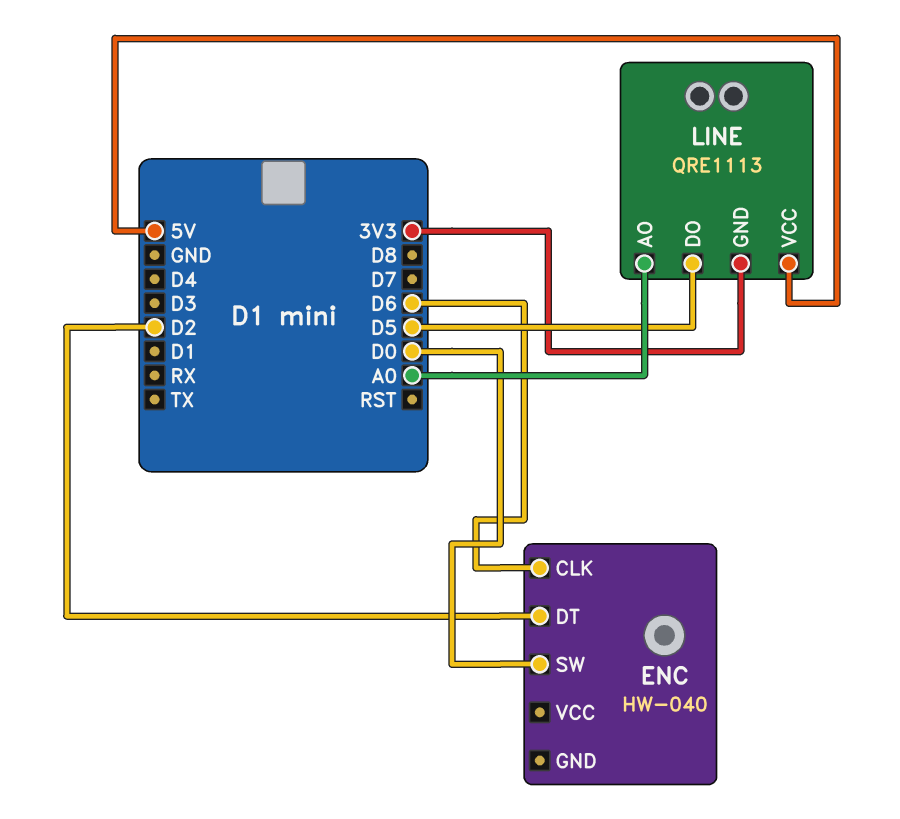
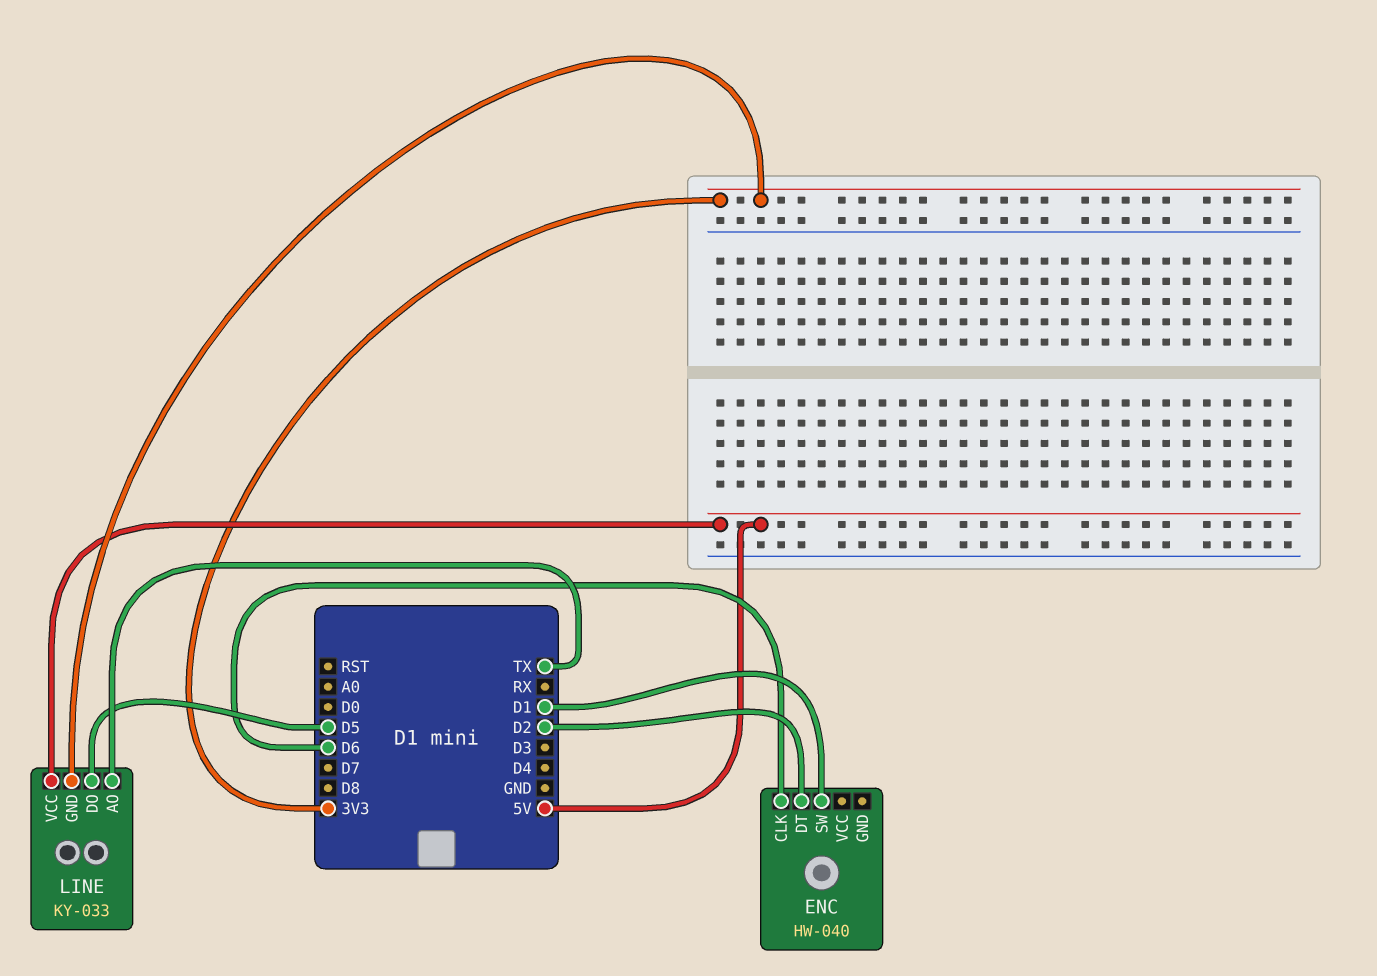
ENC pin SW: D0 -> D1
LINE: QRE1113 -> KY-033
LINE pin AO: A0 -> TX

